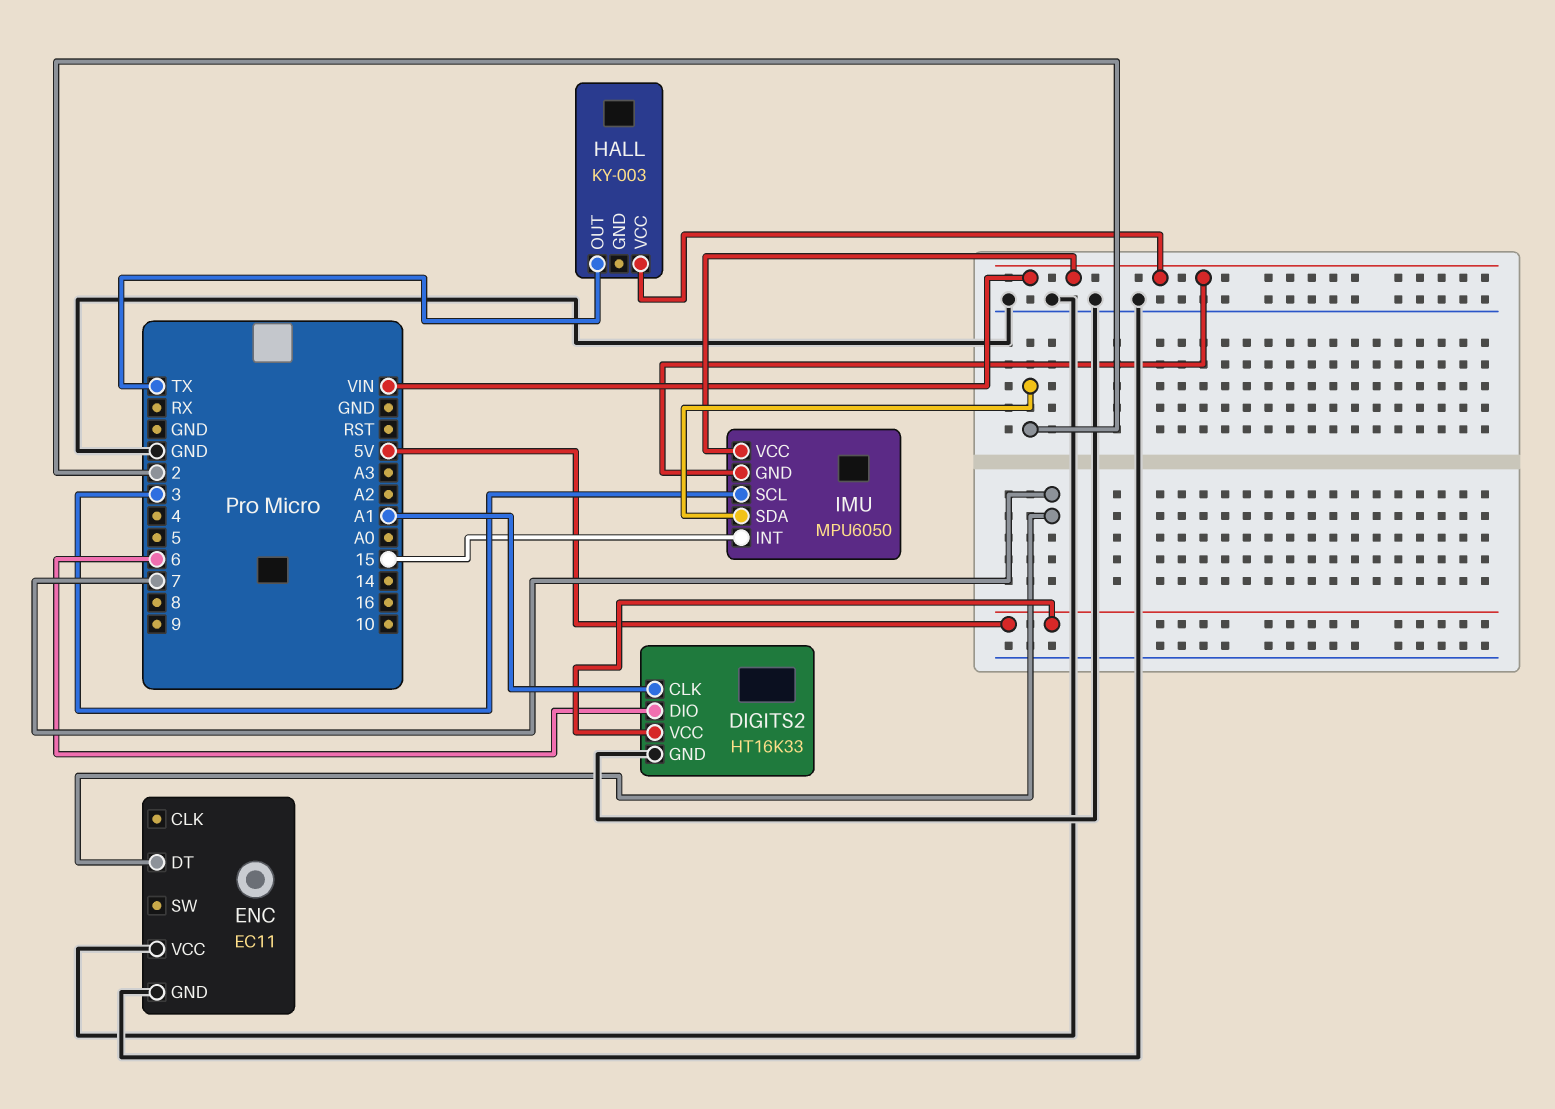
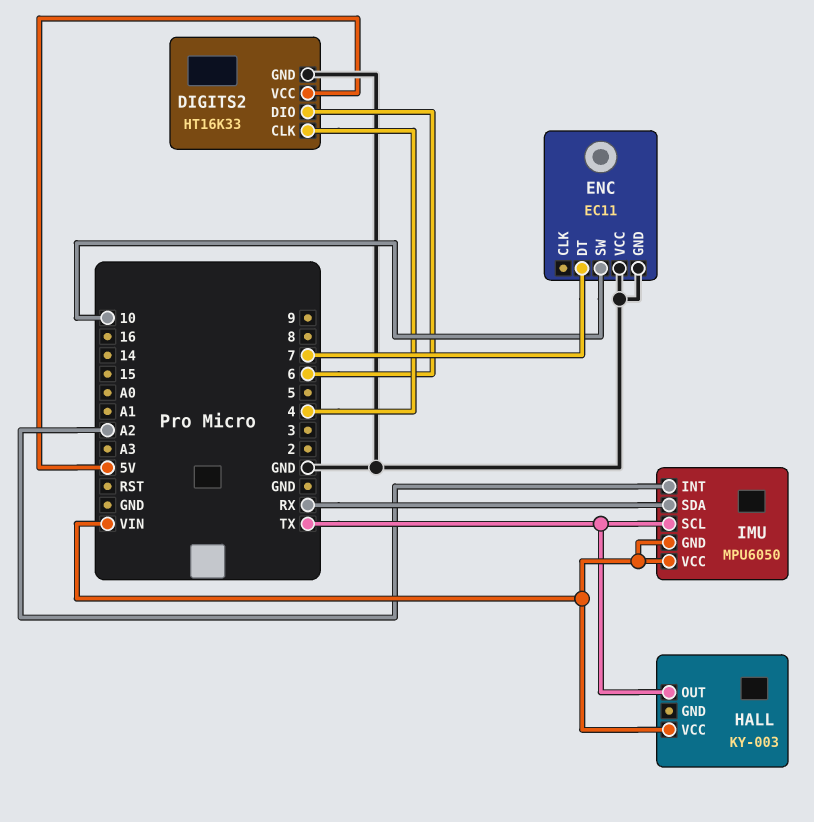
DIGITS2 pin CLK: A1 -> 4
ENC pin SW: none -> 10
IMU pin INT: 15 -> A2
IMU pin SCL: 3 -> TX
IMU pin SDA: 2 -> RX

